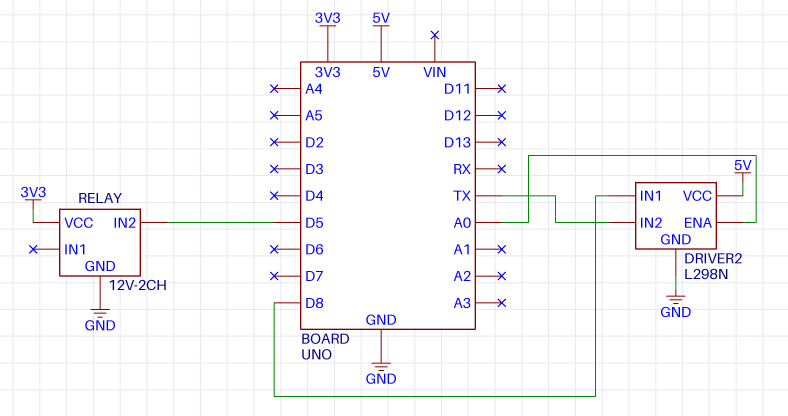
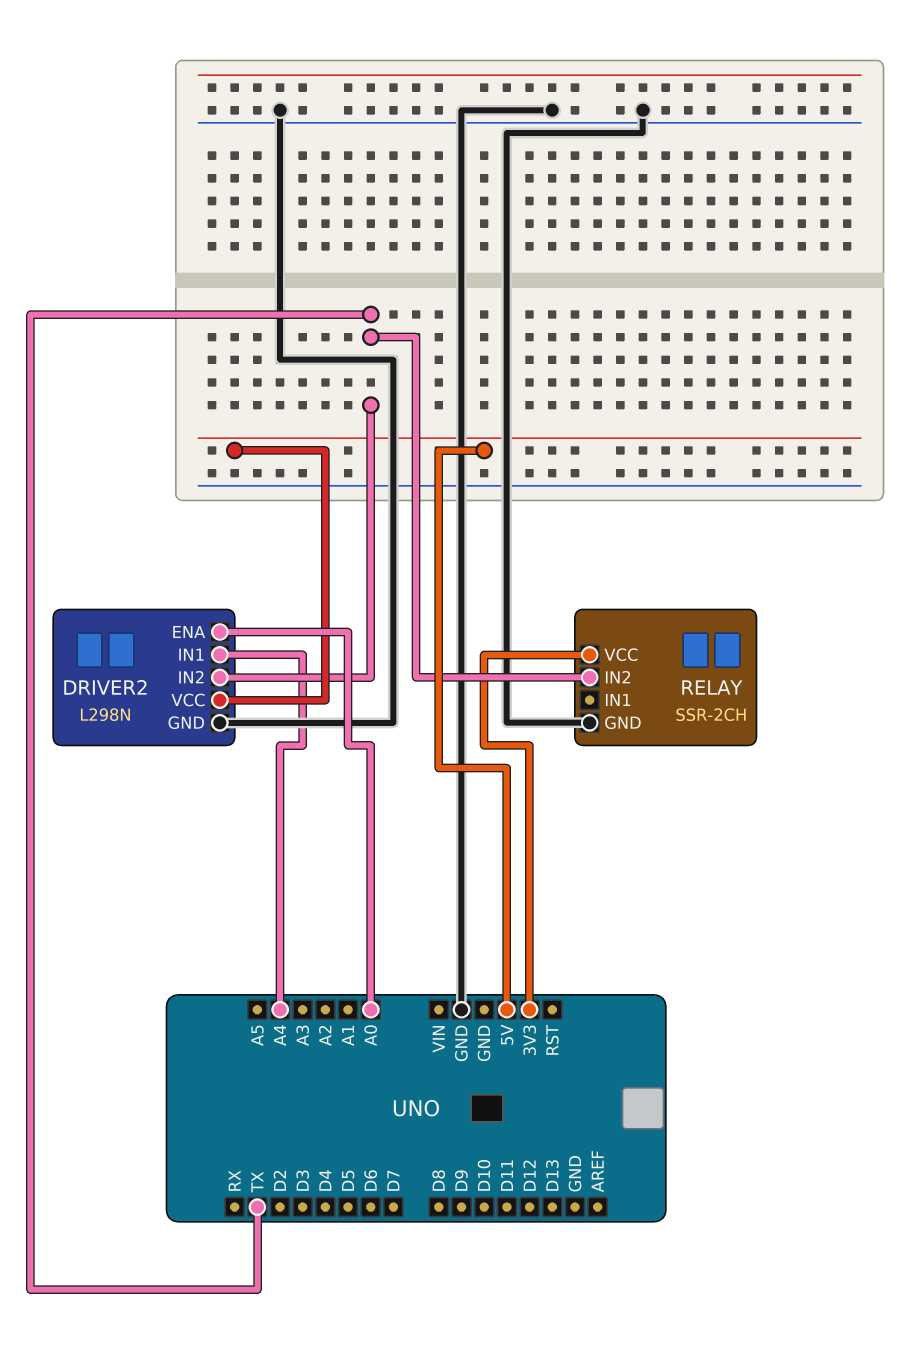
DRIVER2 pin IN1: D8 -> A4
RELAY: 12V-2CH -> SSR-2CH
RELAY pin IN2: D5 -> TX

